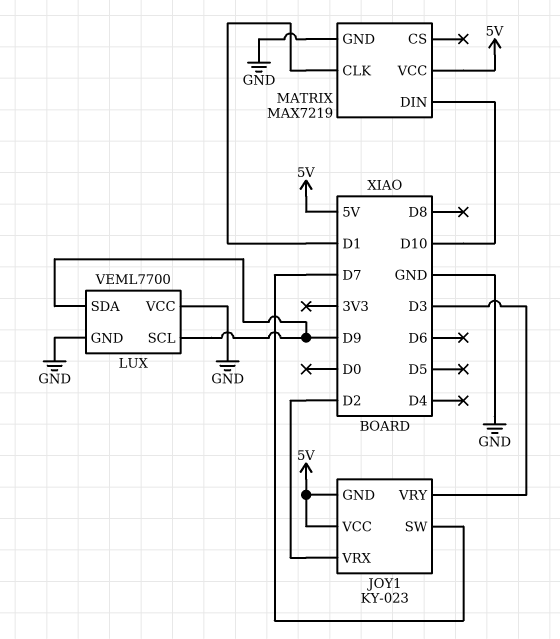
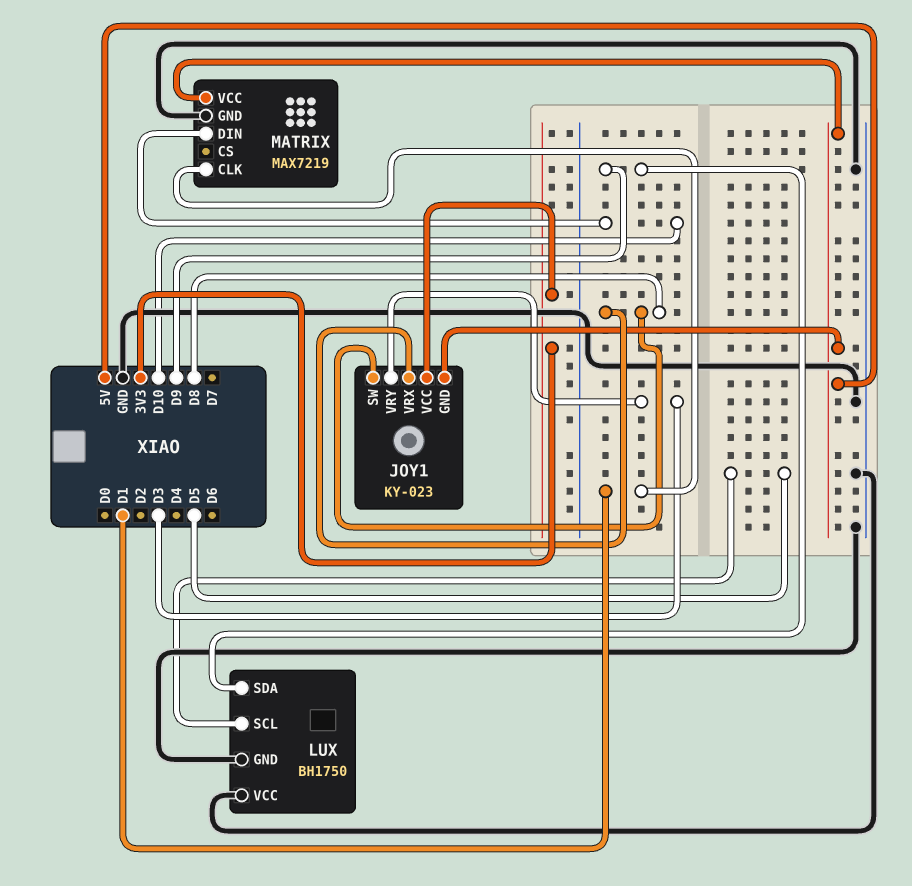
JOY1 pin SW: D7 -> D8
JOY1 pin VCC: 5V -> 3V3
JOY1 pin VRX: D2 -> D8
LUX: VEML7700 -> BH1750
LUX pin SCL: D9 -> D5

